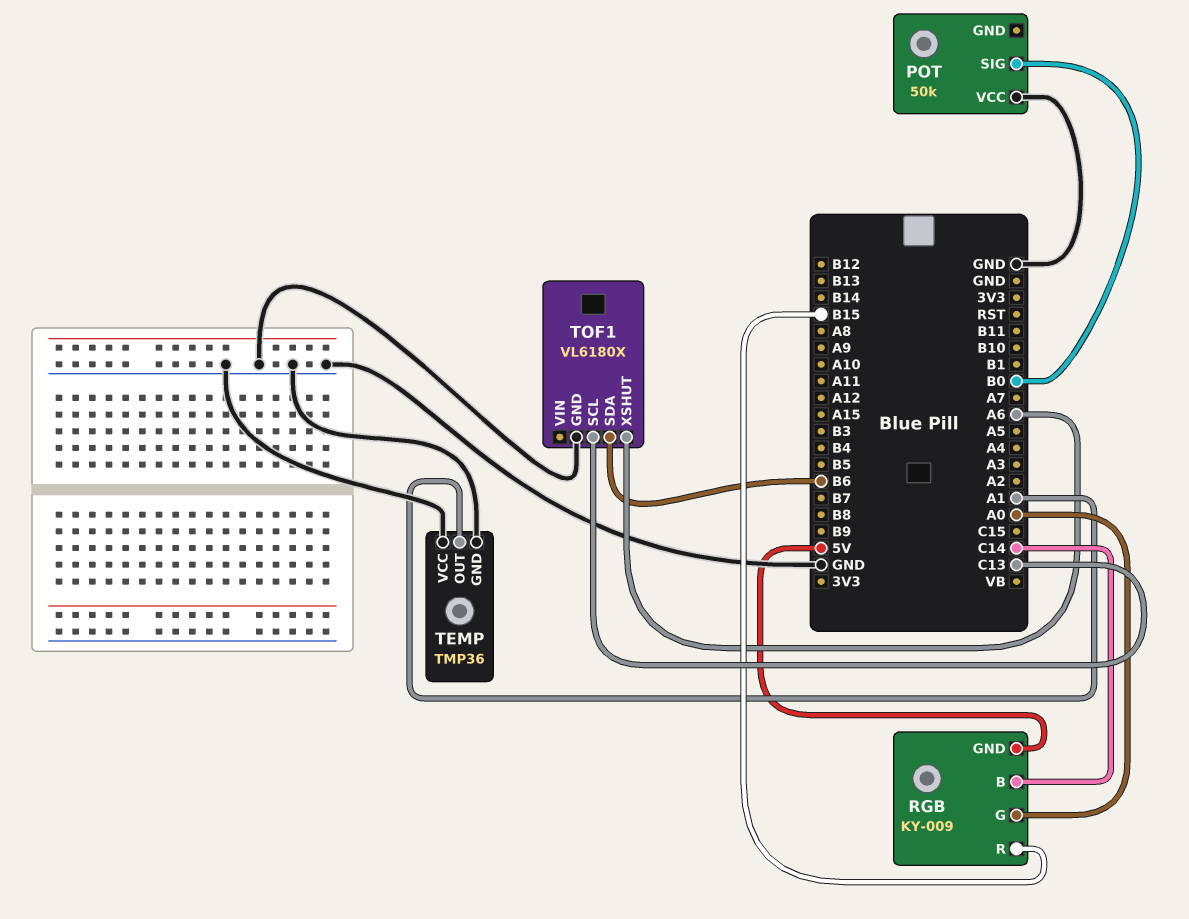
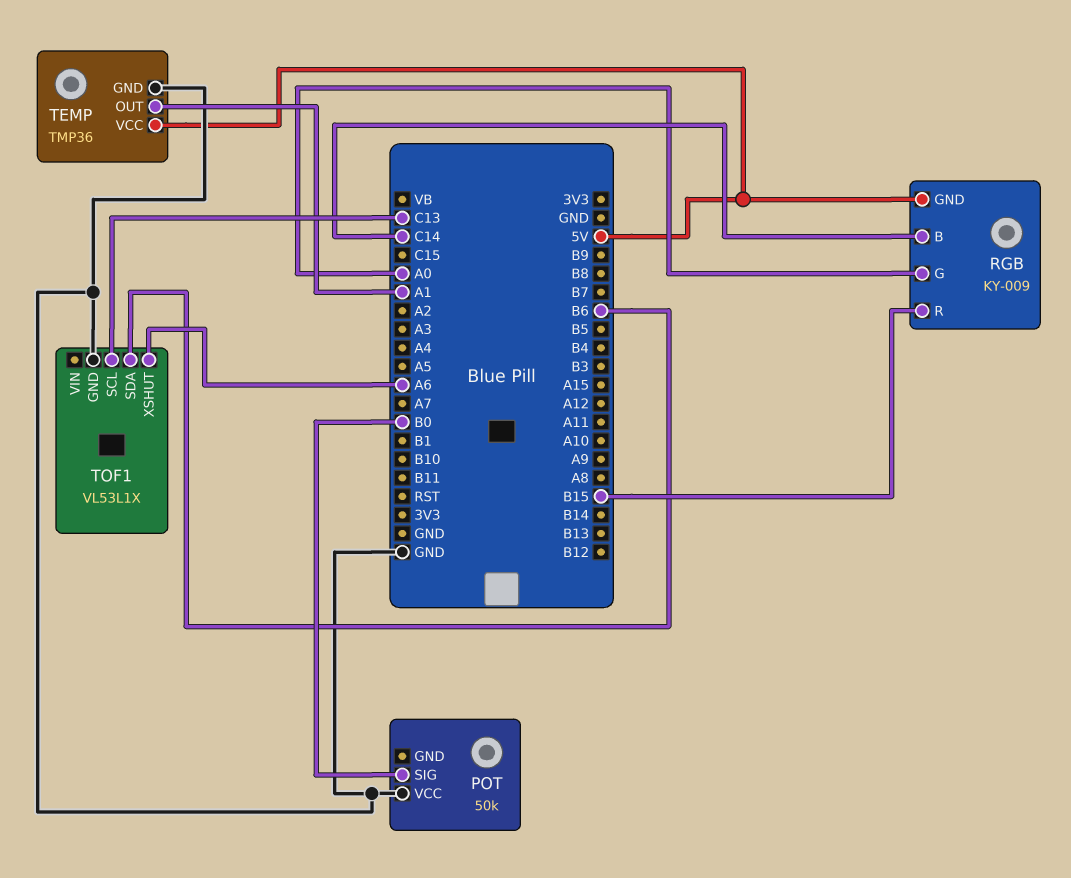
TEMP pin VCC: GND -> 5V
TOF1: VL6180X -> VL53L1X

